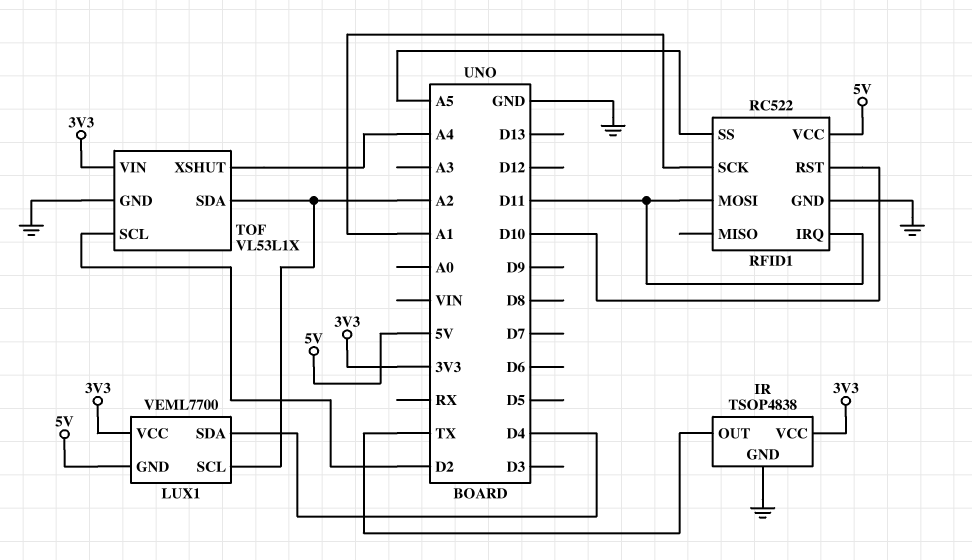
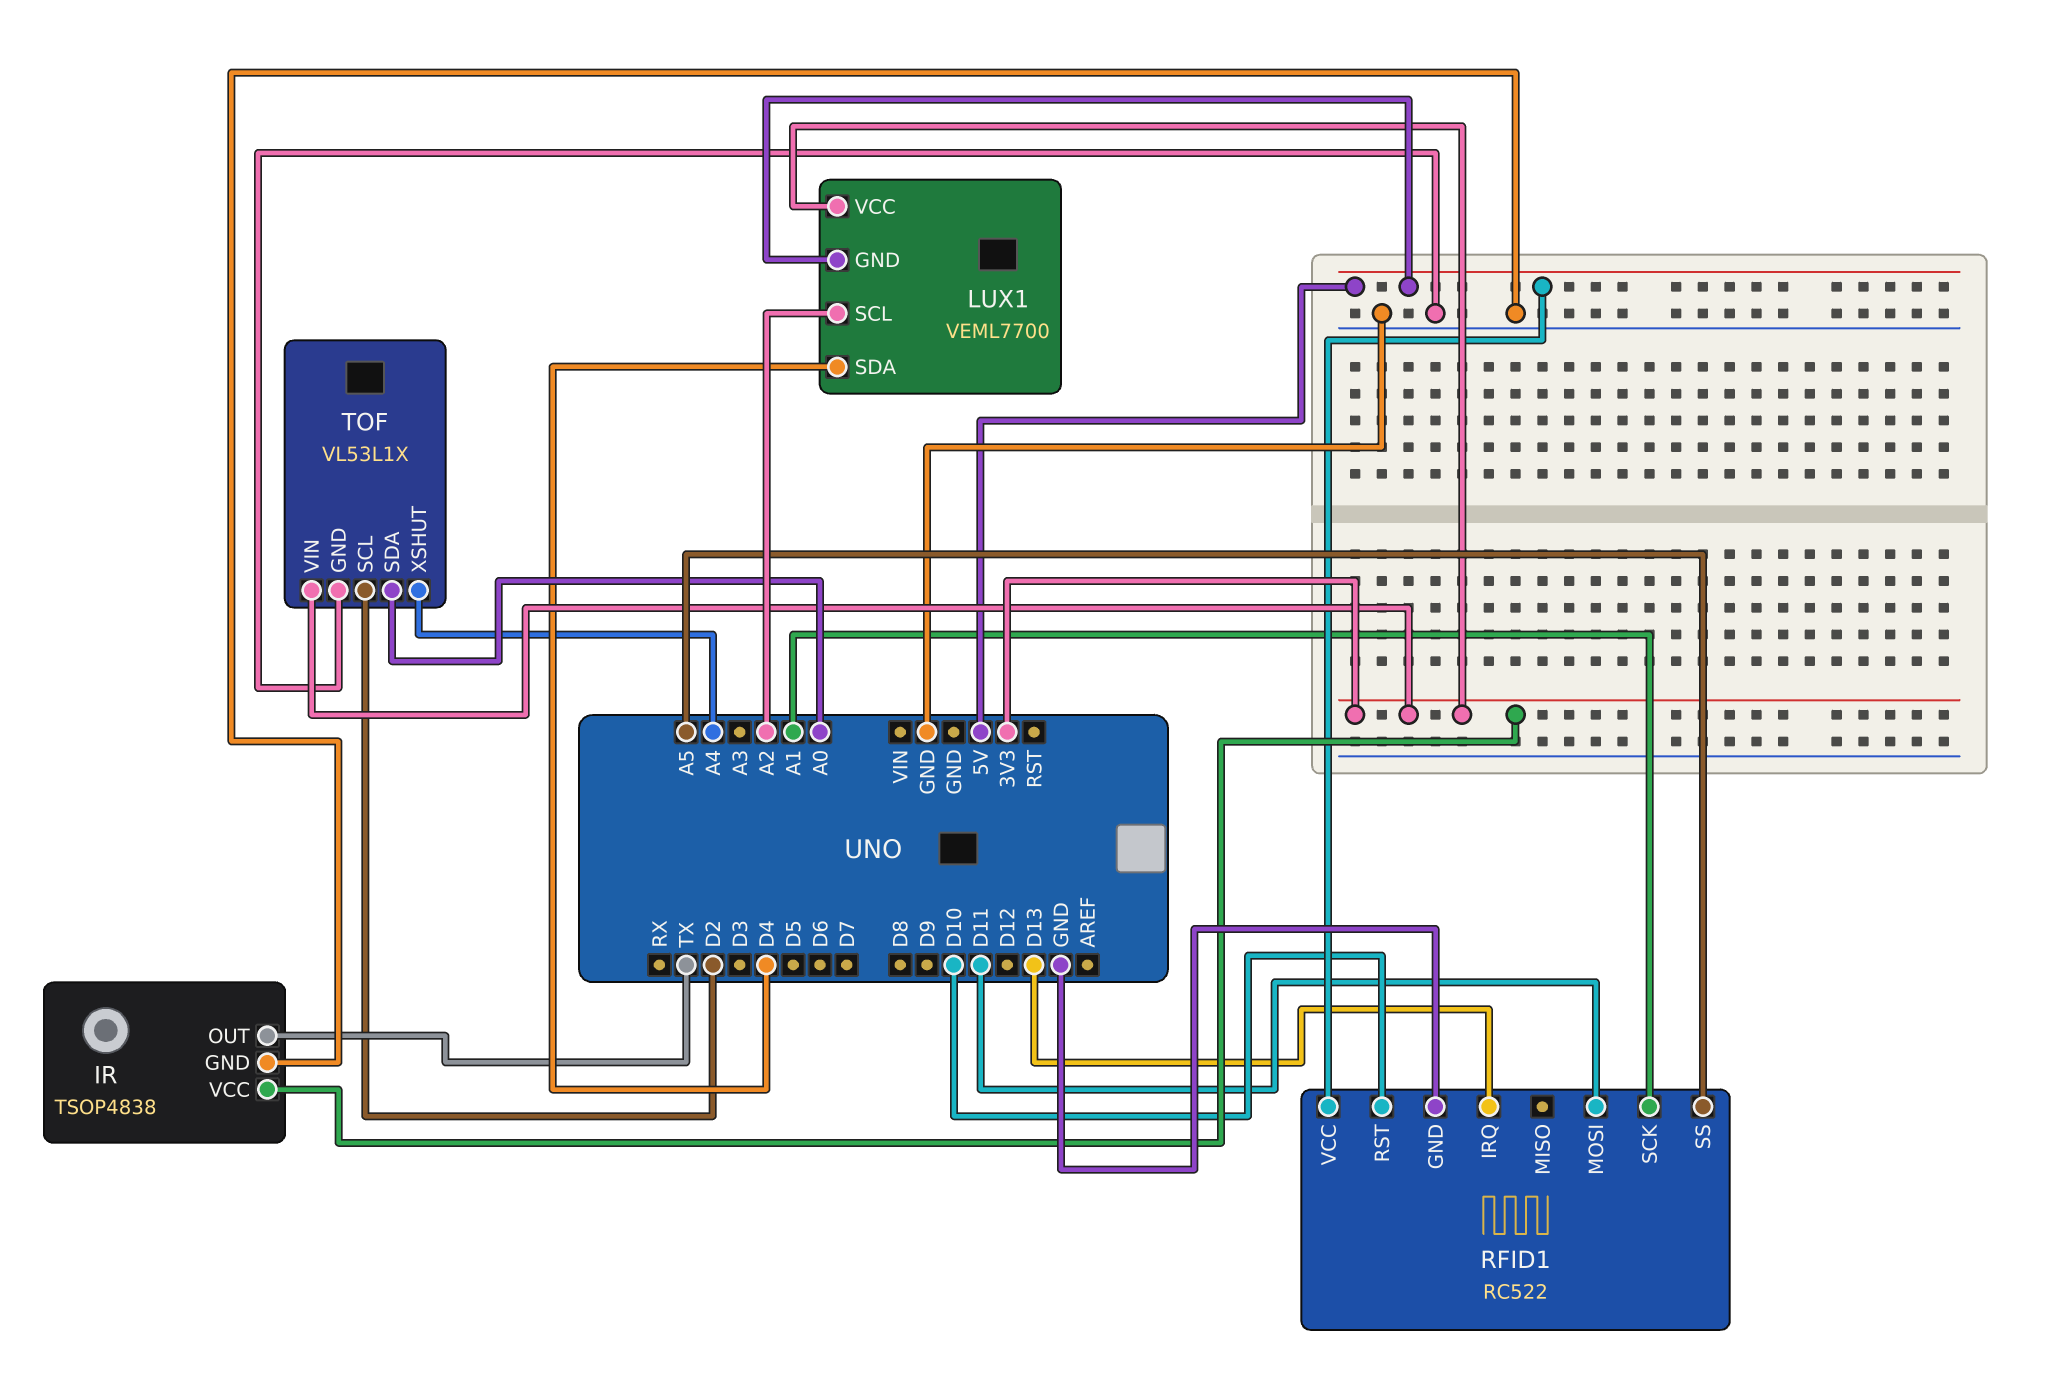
RFID1 pin IRQ: D11 -> D13
TOF pin SDA: A2 -> A0

